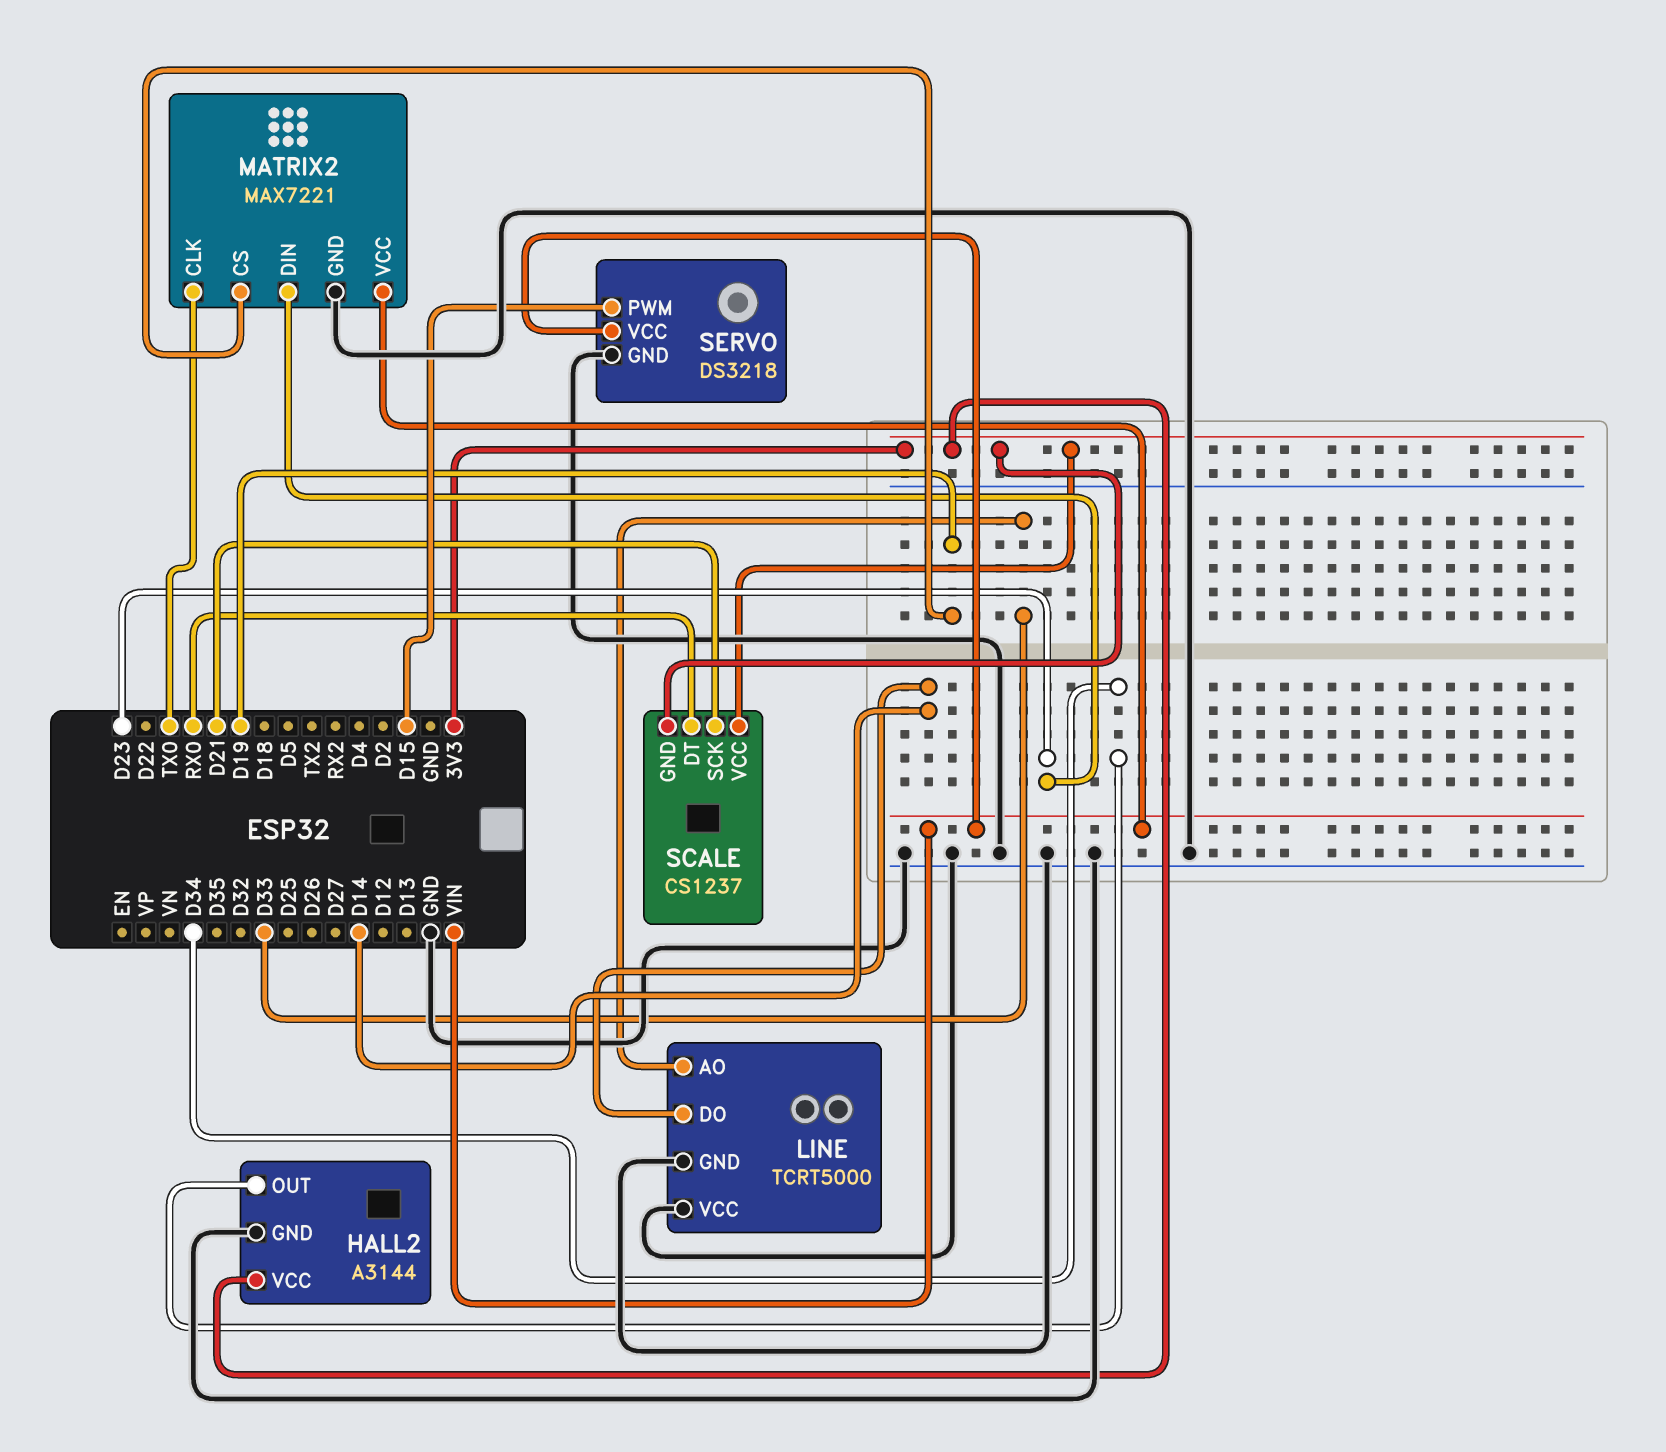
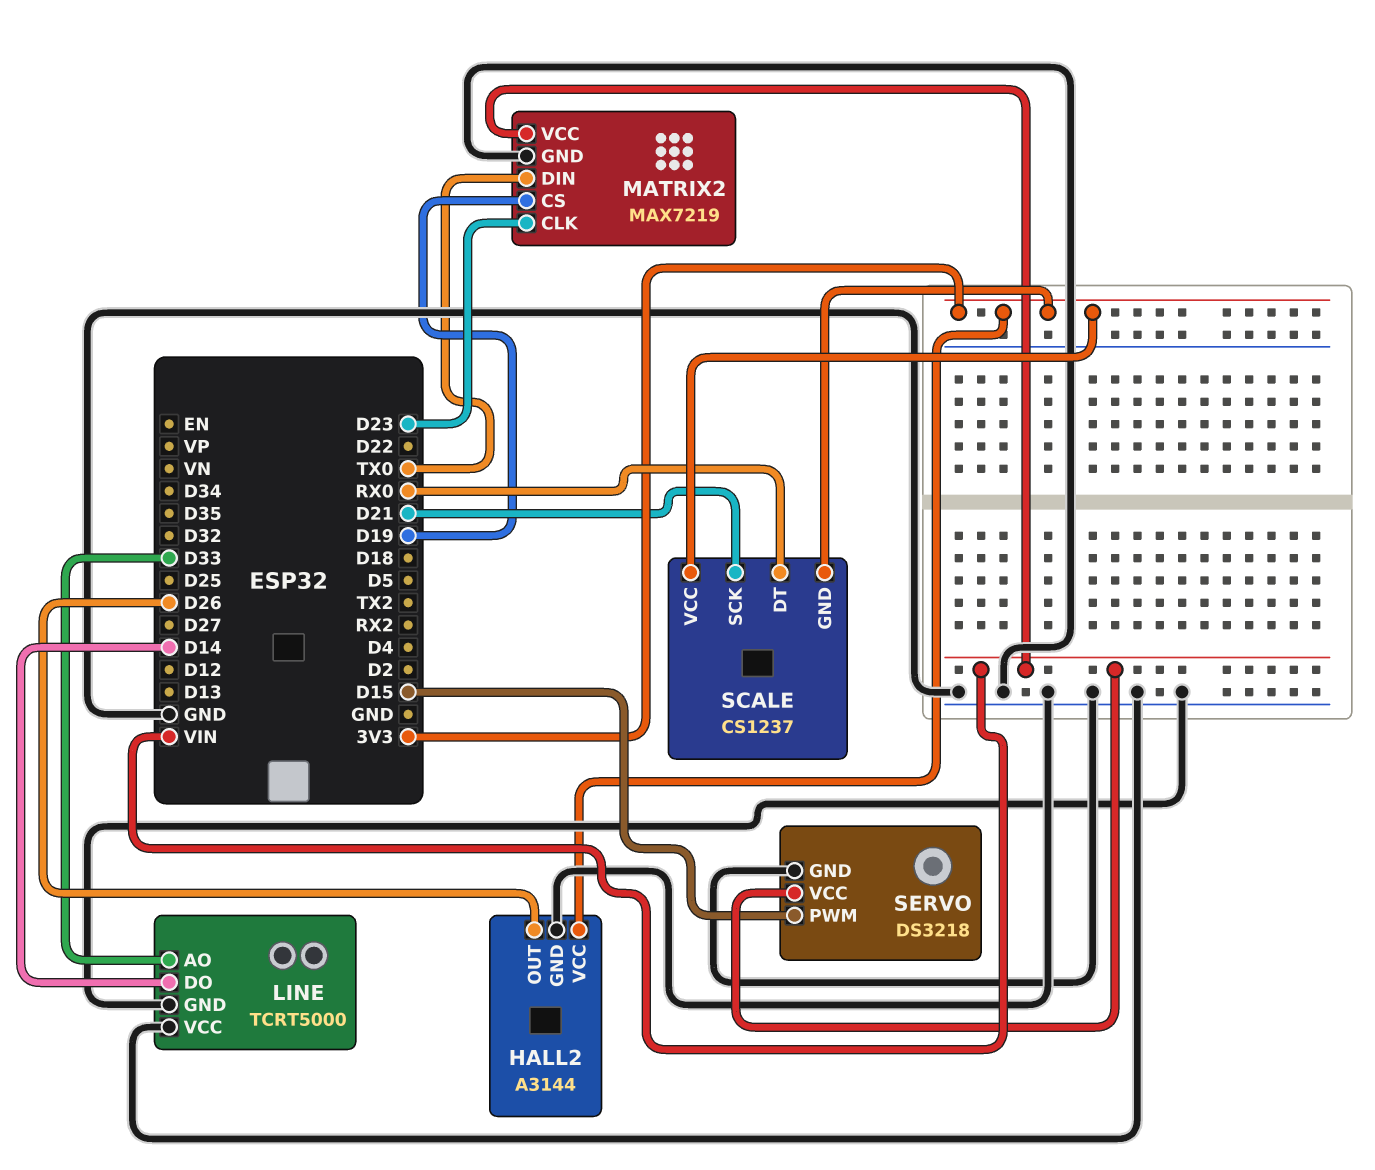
HALL2 pin OUT: D34 -> D26
MATRIX2: MAX7221 -> MAX7219
MATRIX2 pin CLK: TX0 -> D23
MATRIX2 pin DIN: D23 -> TX0

